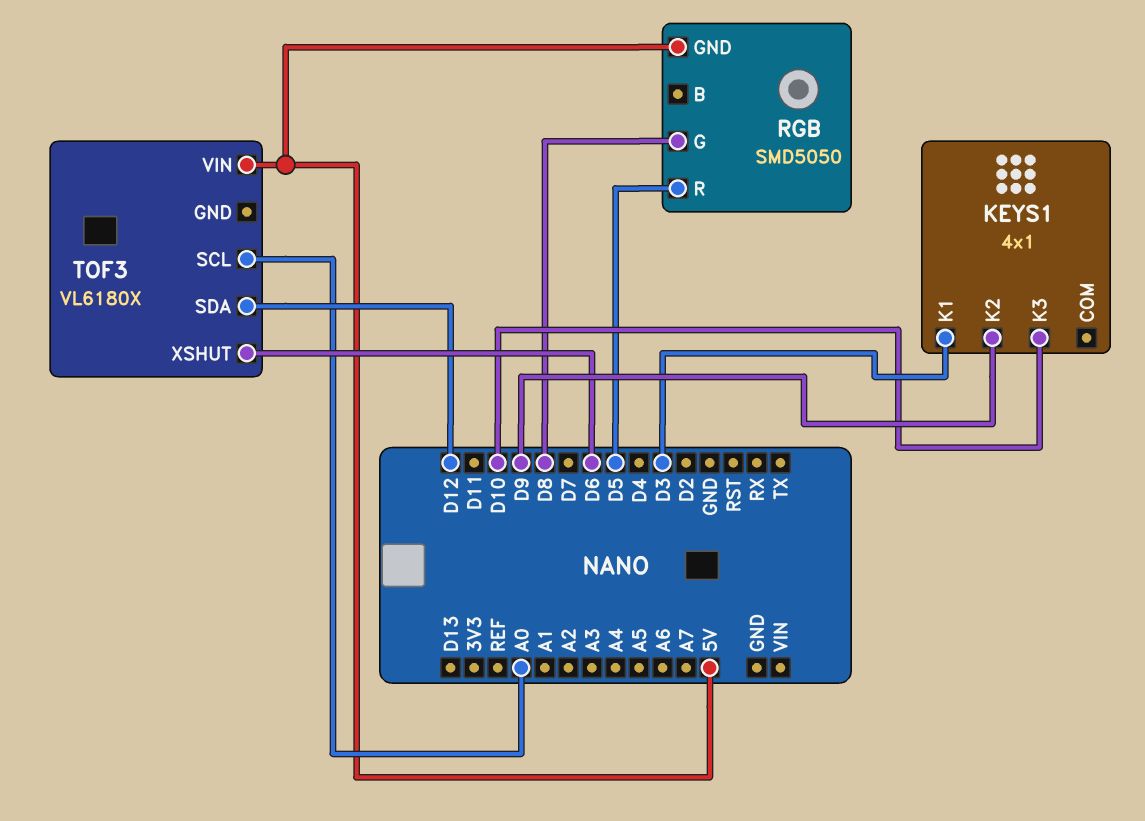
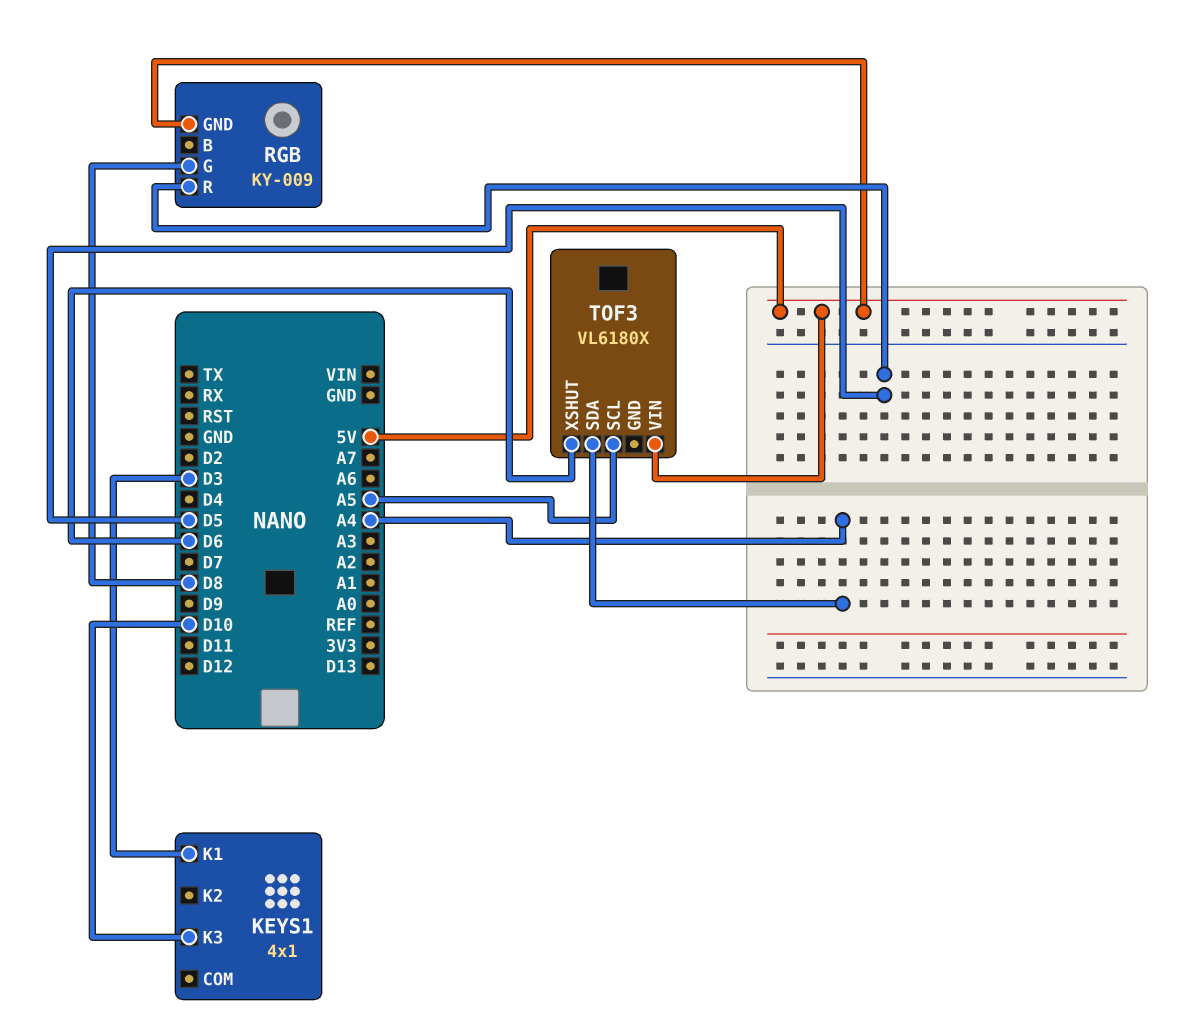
KEYS1 pin K2: D9 -> none
RGB: SMD5050 -> KY-009
TOF3 pin SCL: A0 -> A5
TOF3 pin SDA: D12 -> A4

